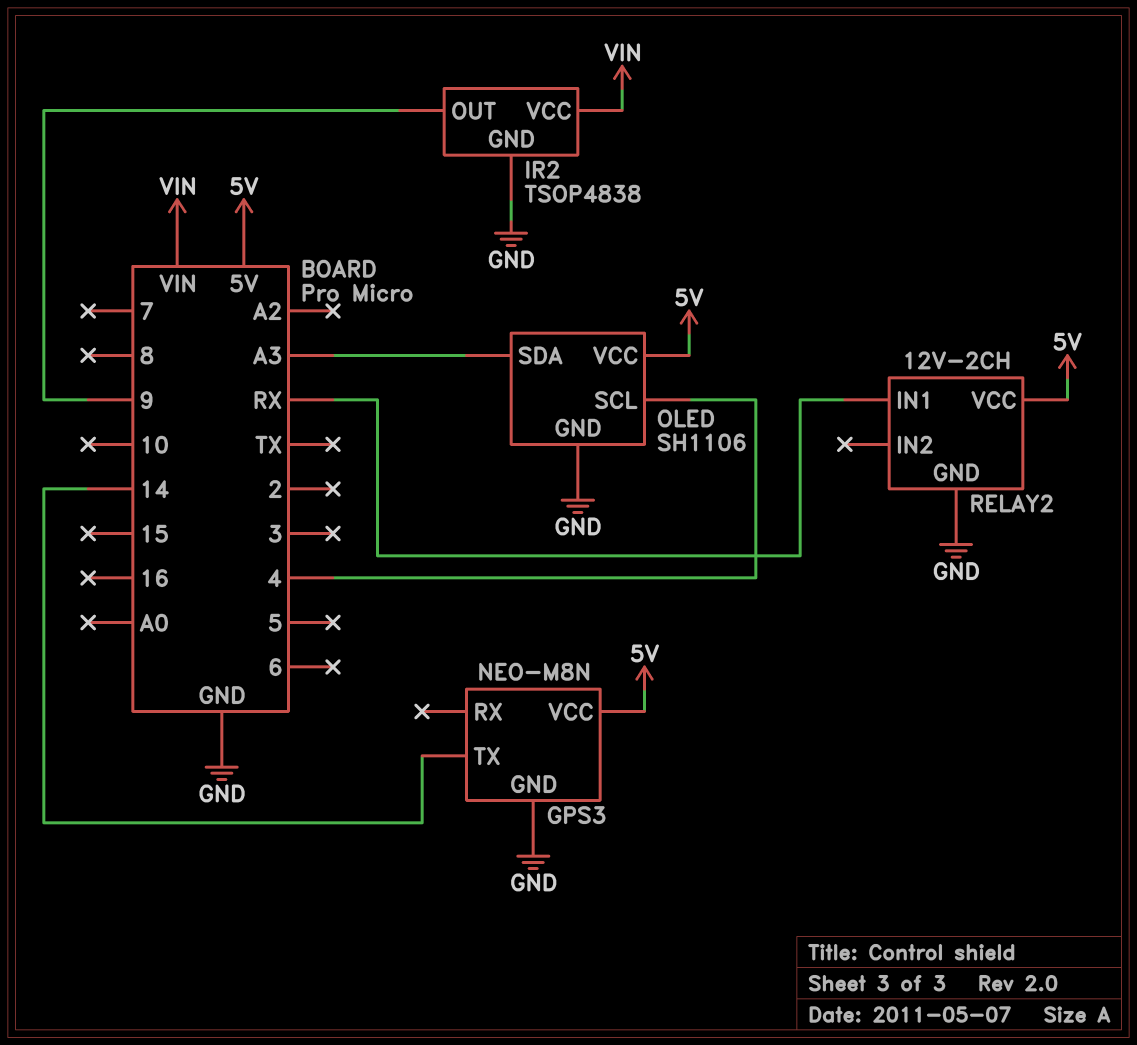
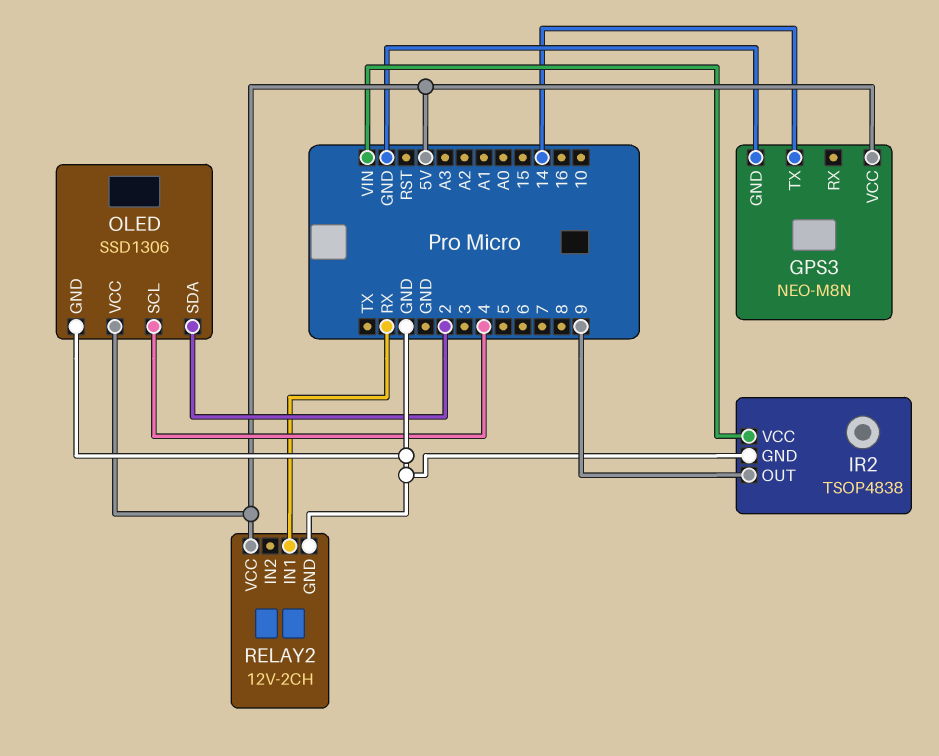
OLED: SH1106 -> SSD1306
OLED pin SDA: A3 -> 2

